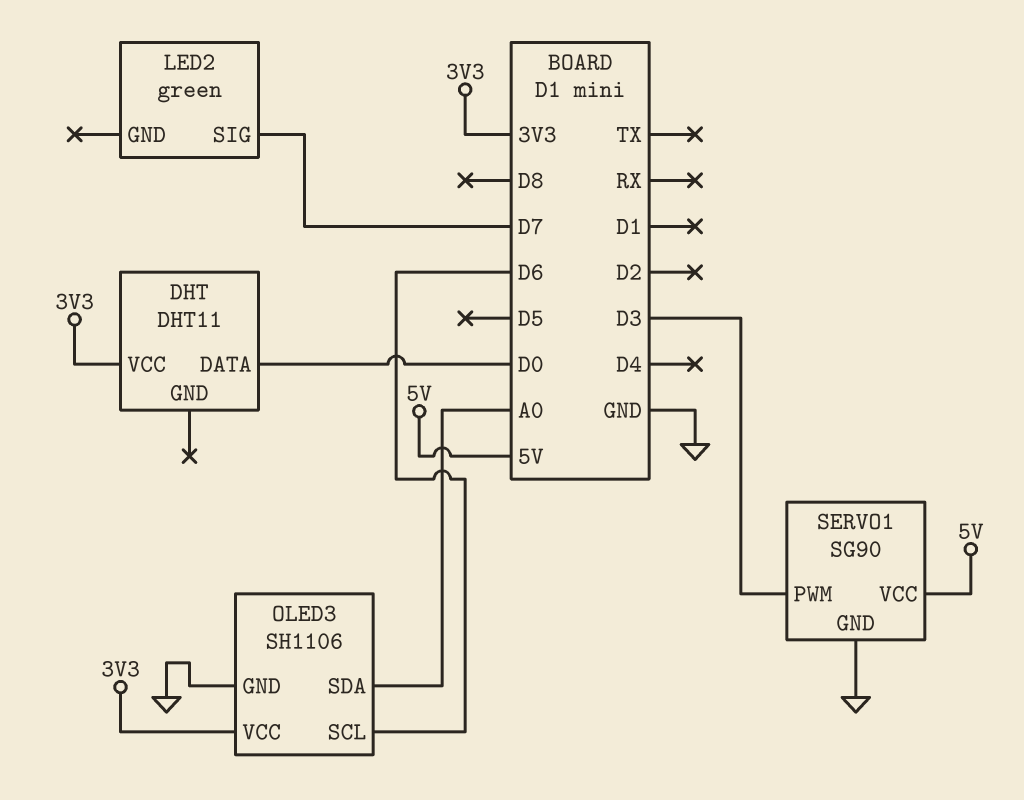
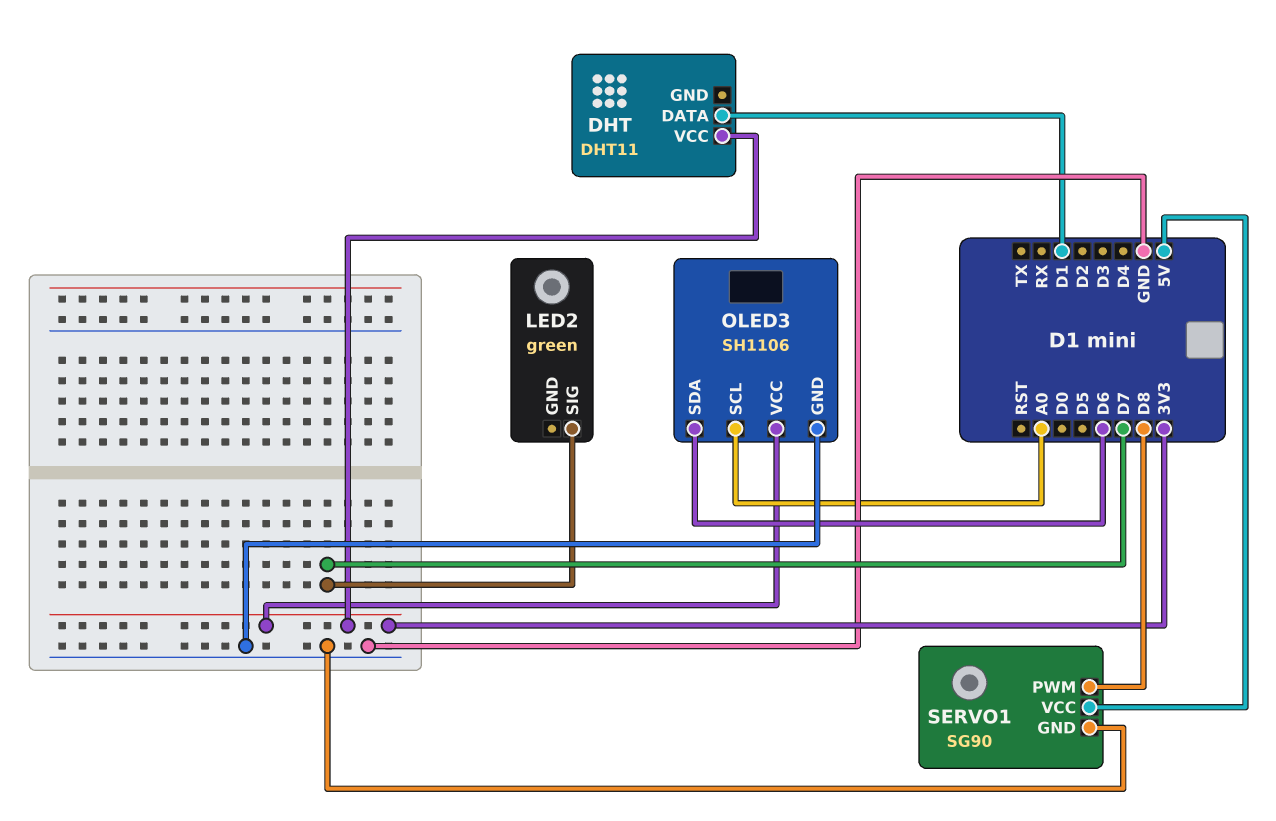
DHT pin DATA: D0 -> D1
OLED3 pin SCL: D6 -> A0
OLED3 pin SDA: A0 -> D6
SERVO1 pin PWM: D3 -> D8

